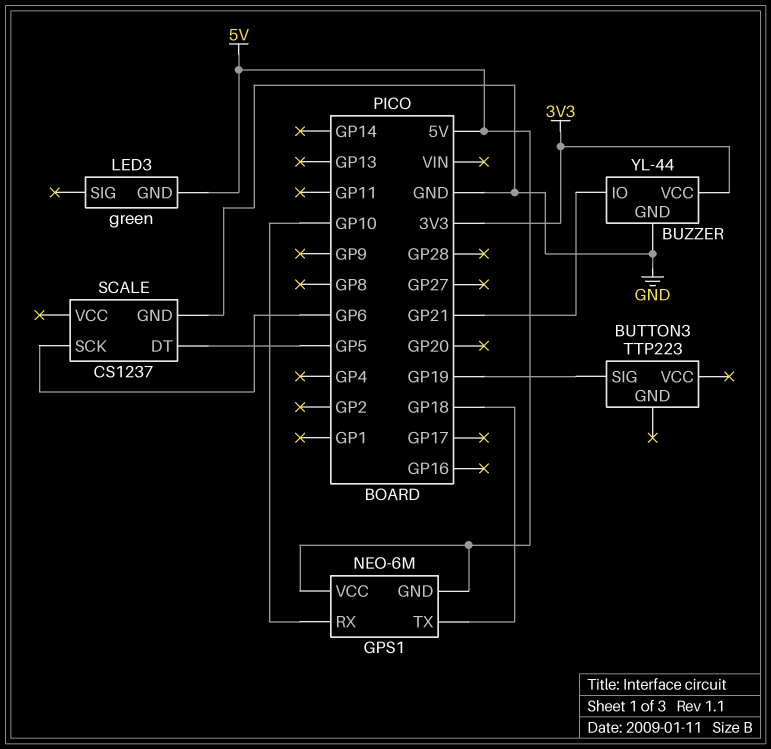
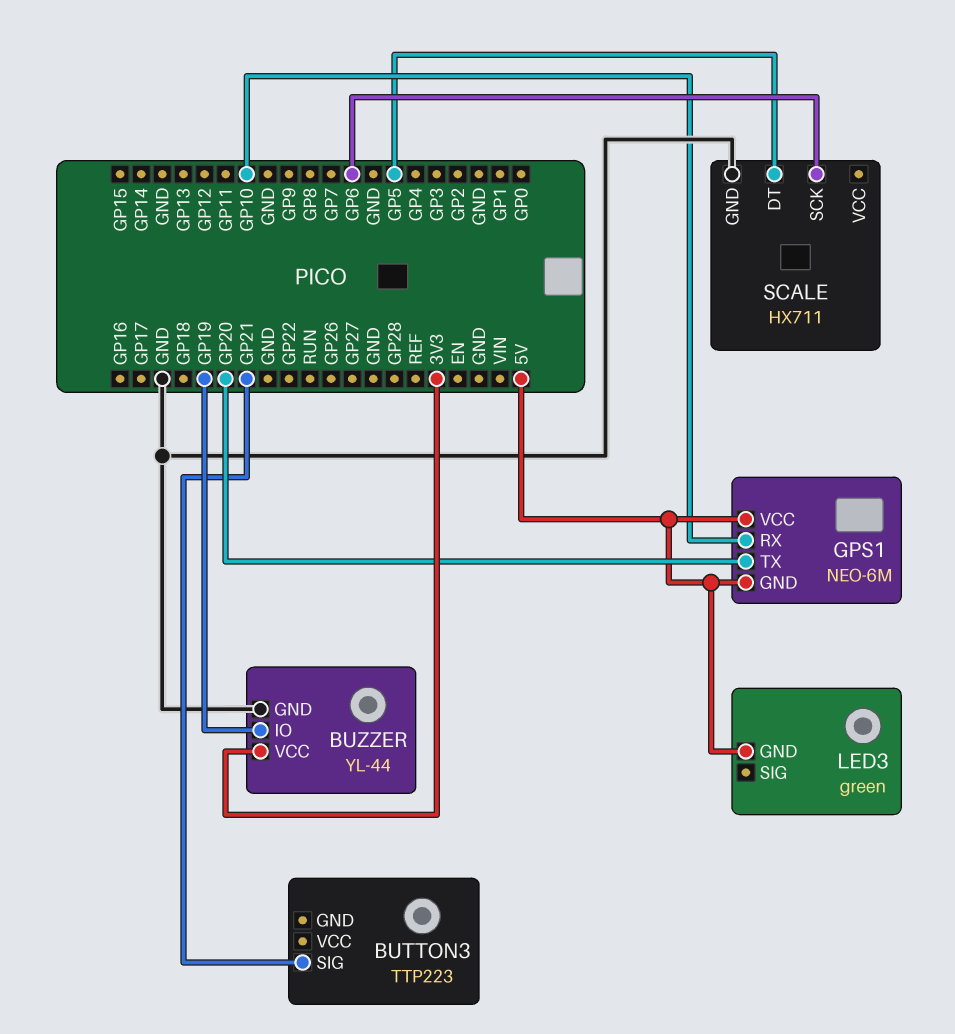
BUTTON3 pin SIG: GP19 -> GP21
BUZZER pin IO: GP21 -> GP19
GPS1 pin TX: GP18 -> GP20
SCALE: CS1237 -> HX711

